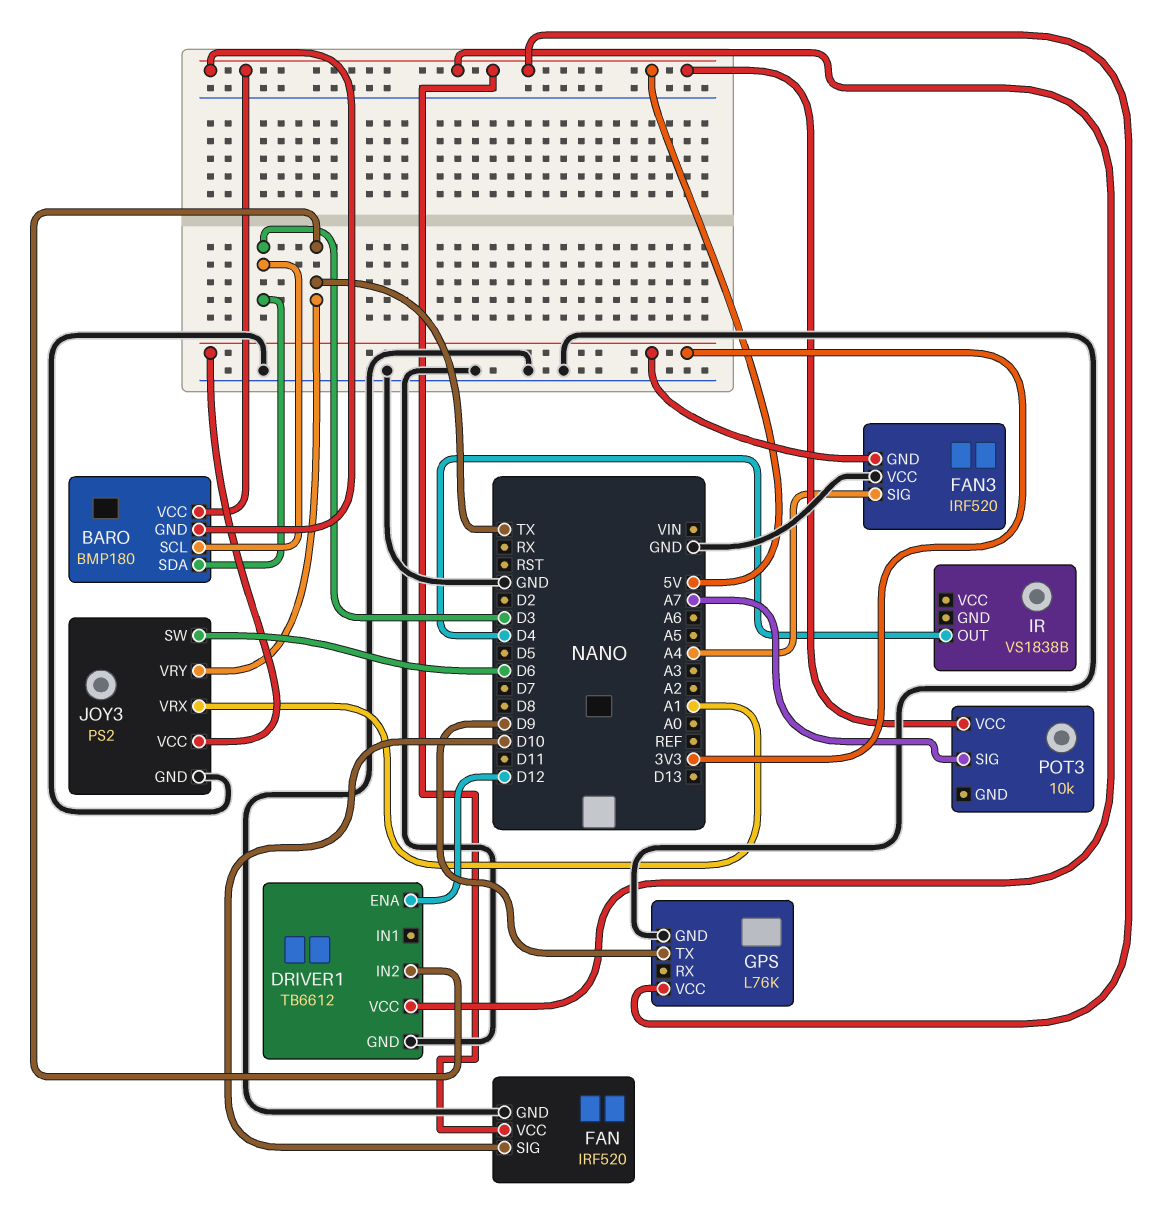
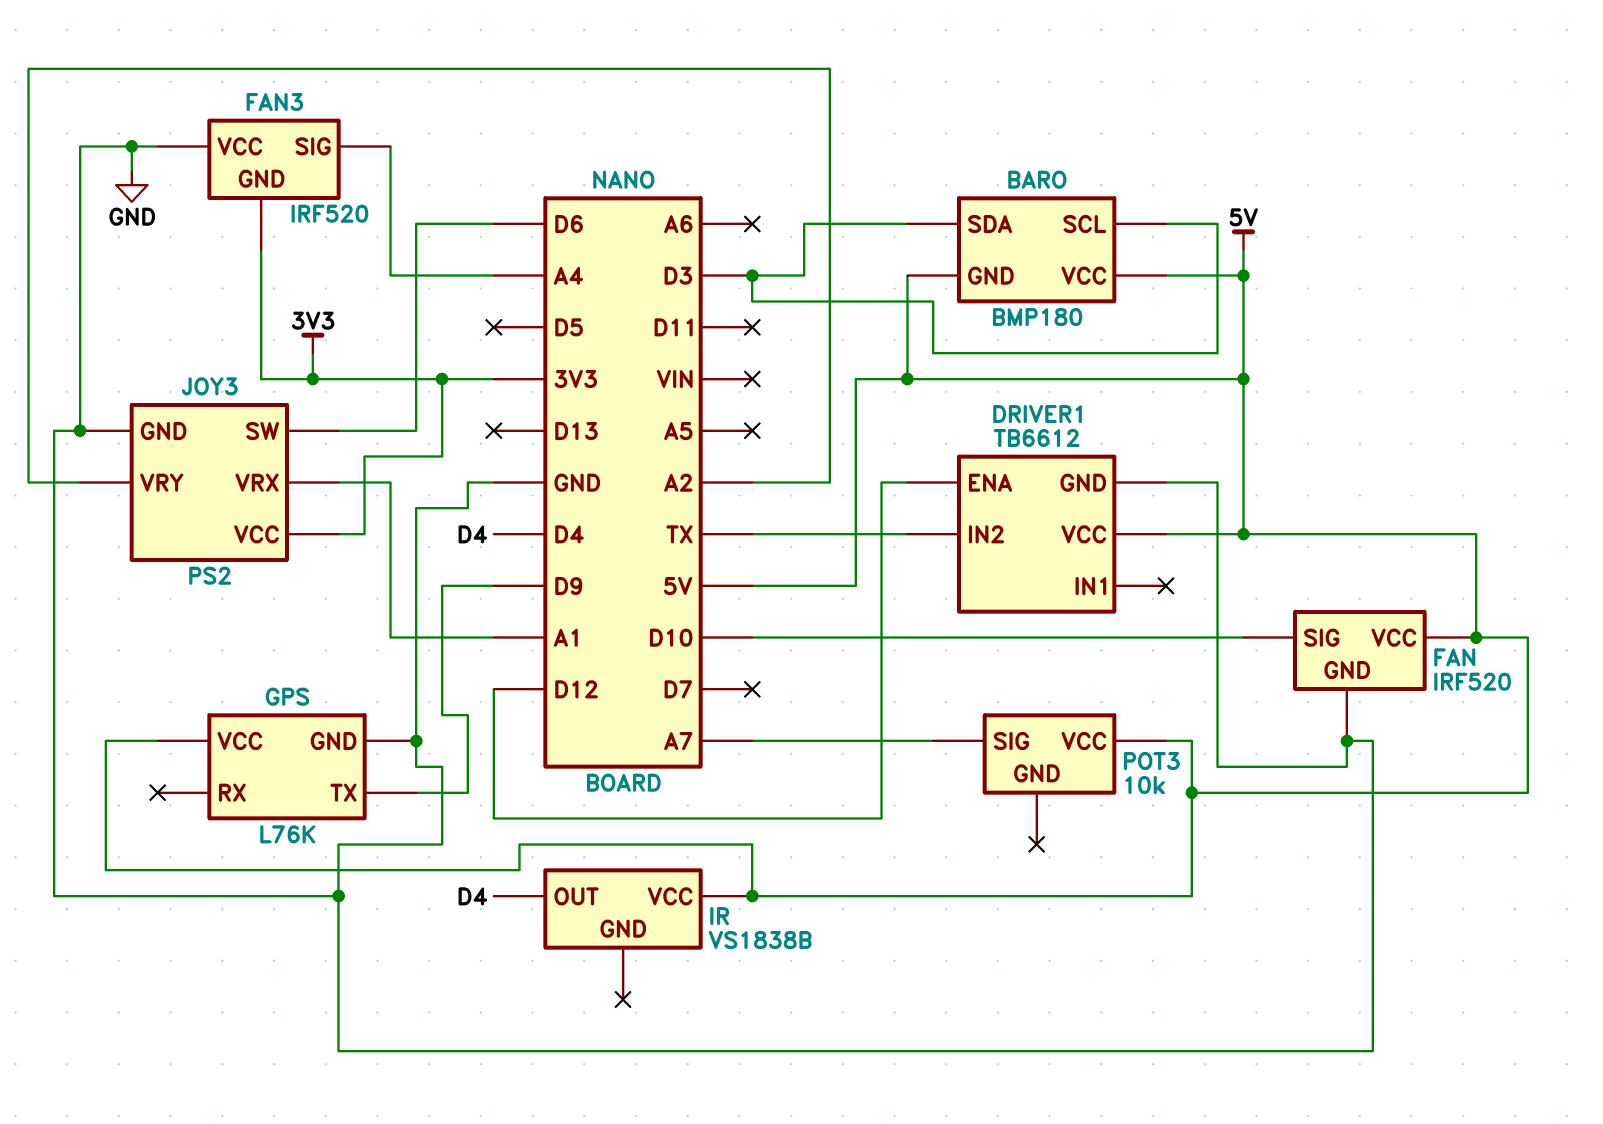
IR pin VCC: none -> 5V
JOY3 pin VRY: TX -> A2

